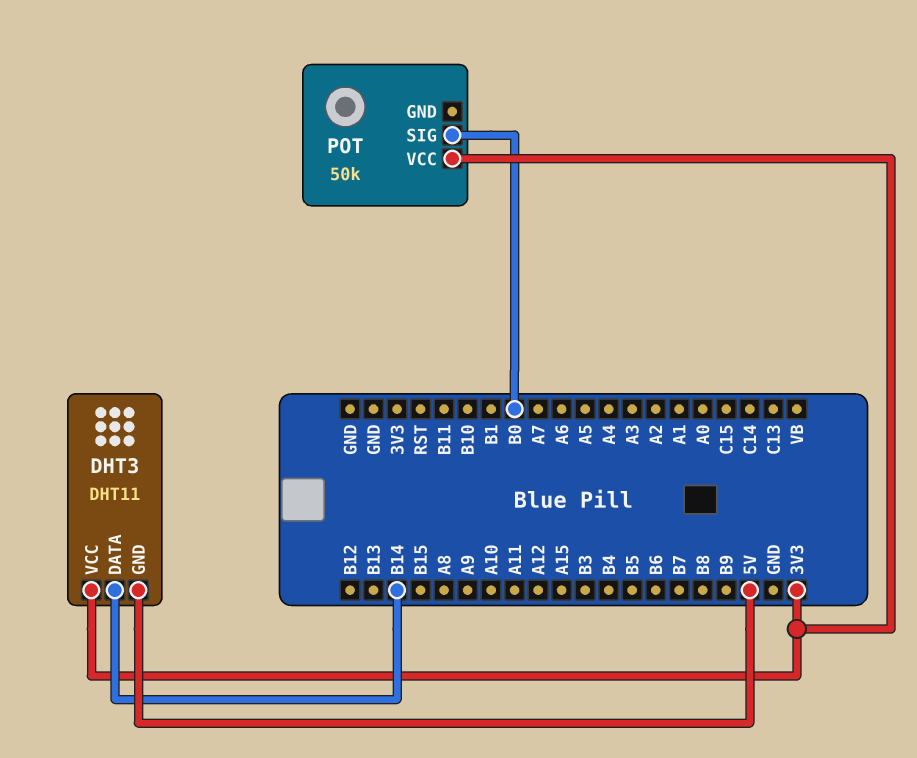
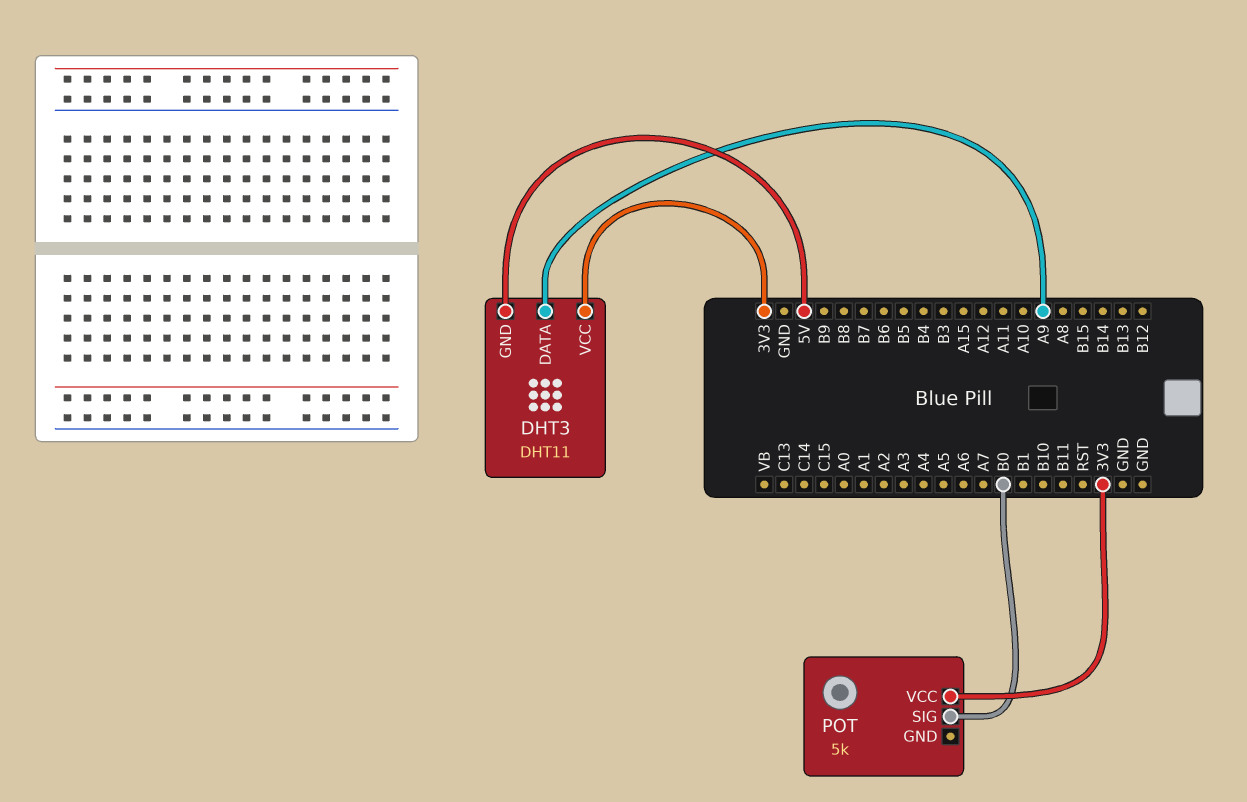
DHT3 pin DATA: B14 -> A9
POT: 50k -> 5k

